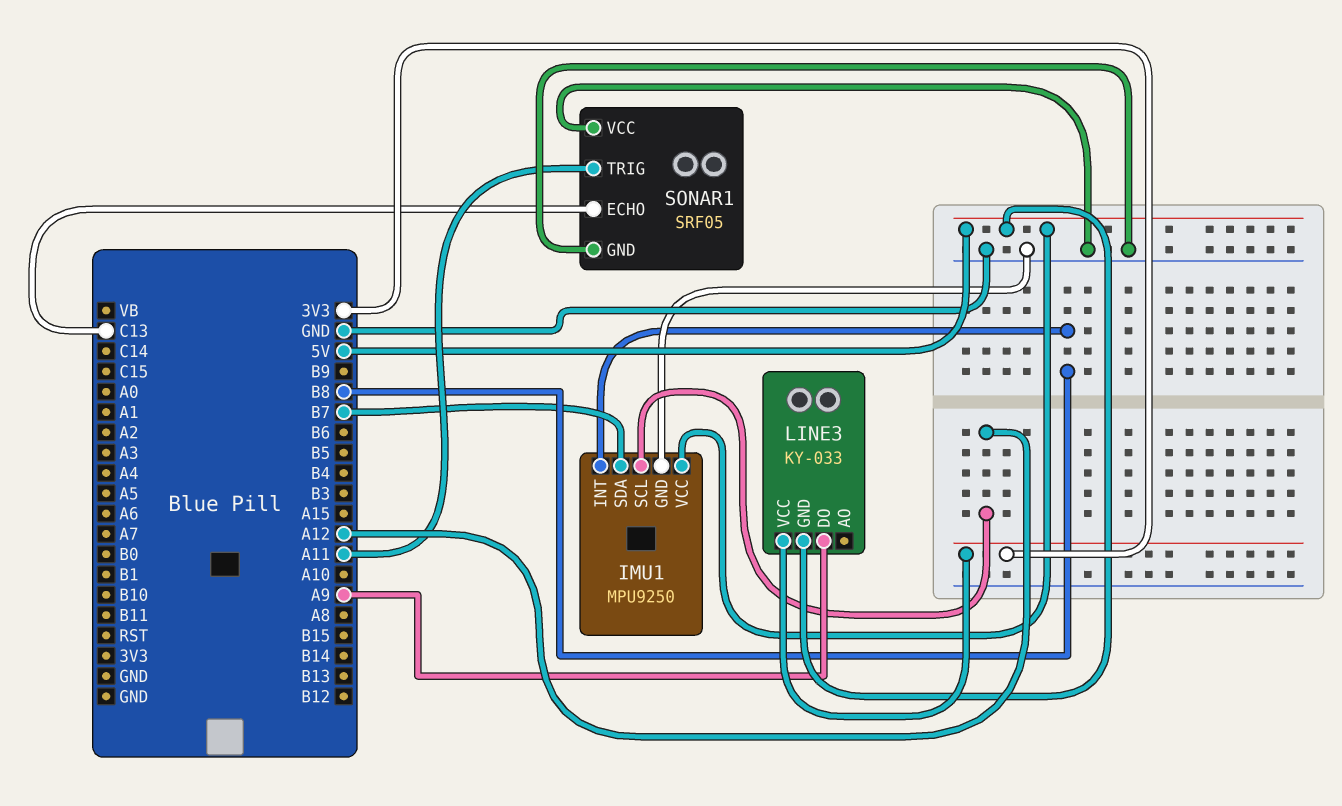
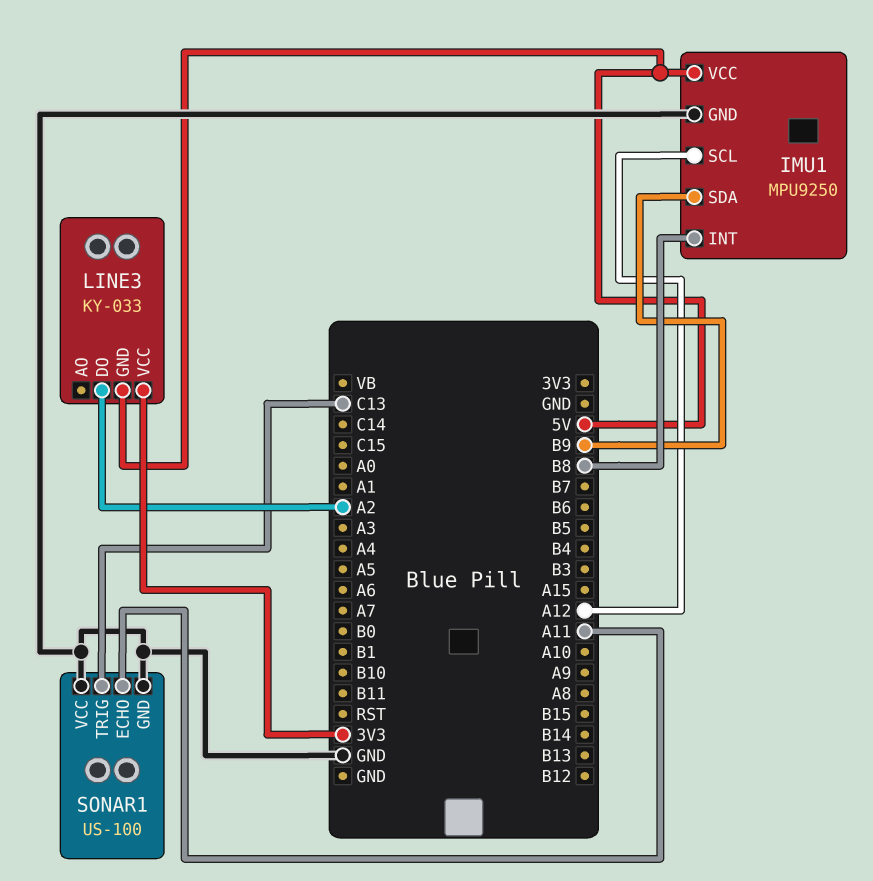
IMU1 pin SDA: B7 -> B9
LINE3 pin DO: A9 -> A2
SONAR1: SRF05 -> US-100
SONAR1 pin ECHO: C13 -> A11
SONAR1 pin TRIG: A11 -> C13

